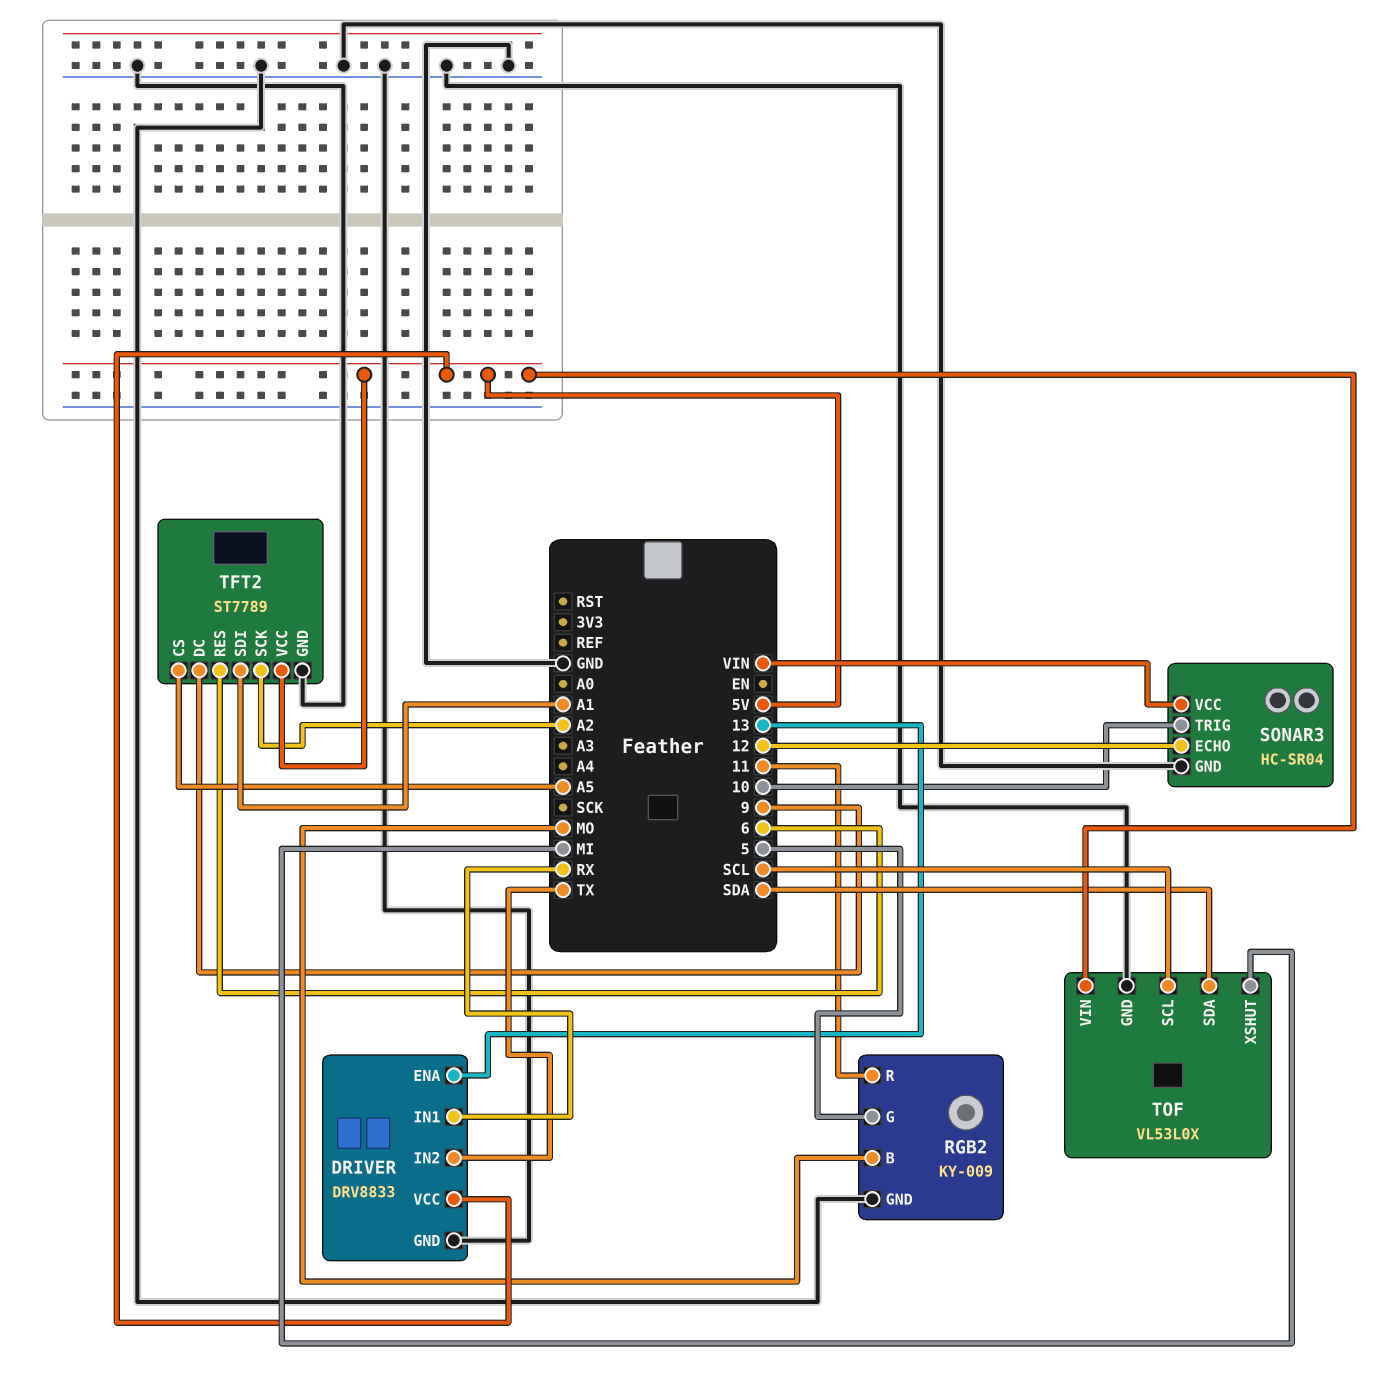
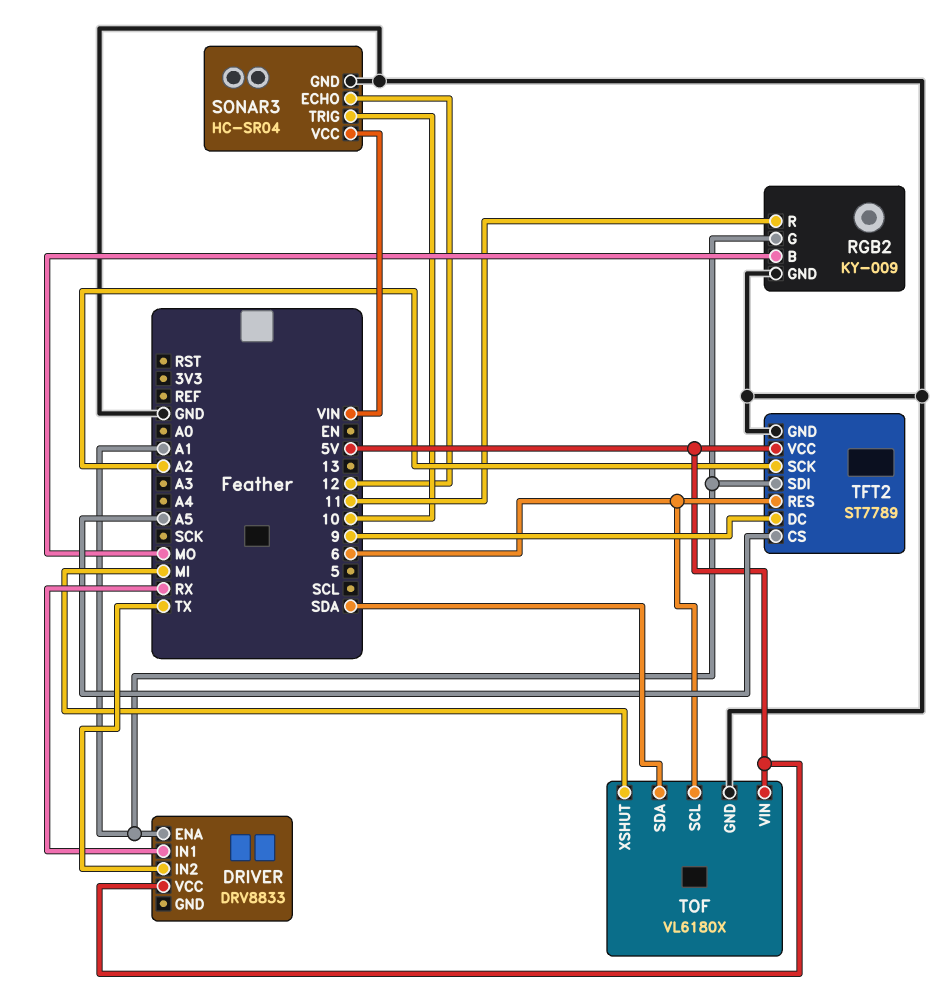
DRIVER pin ENA: 13 -> A1
DRIVER pin GND: GND -> none
RGB2 pin G: 5 -> A1
TOF: VL53L0X -> VL6180X
TOF pin SCL: SCL -> 6

